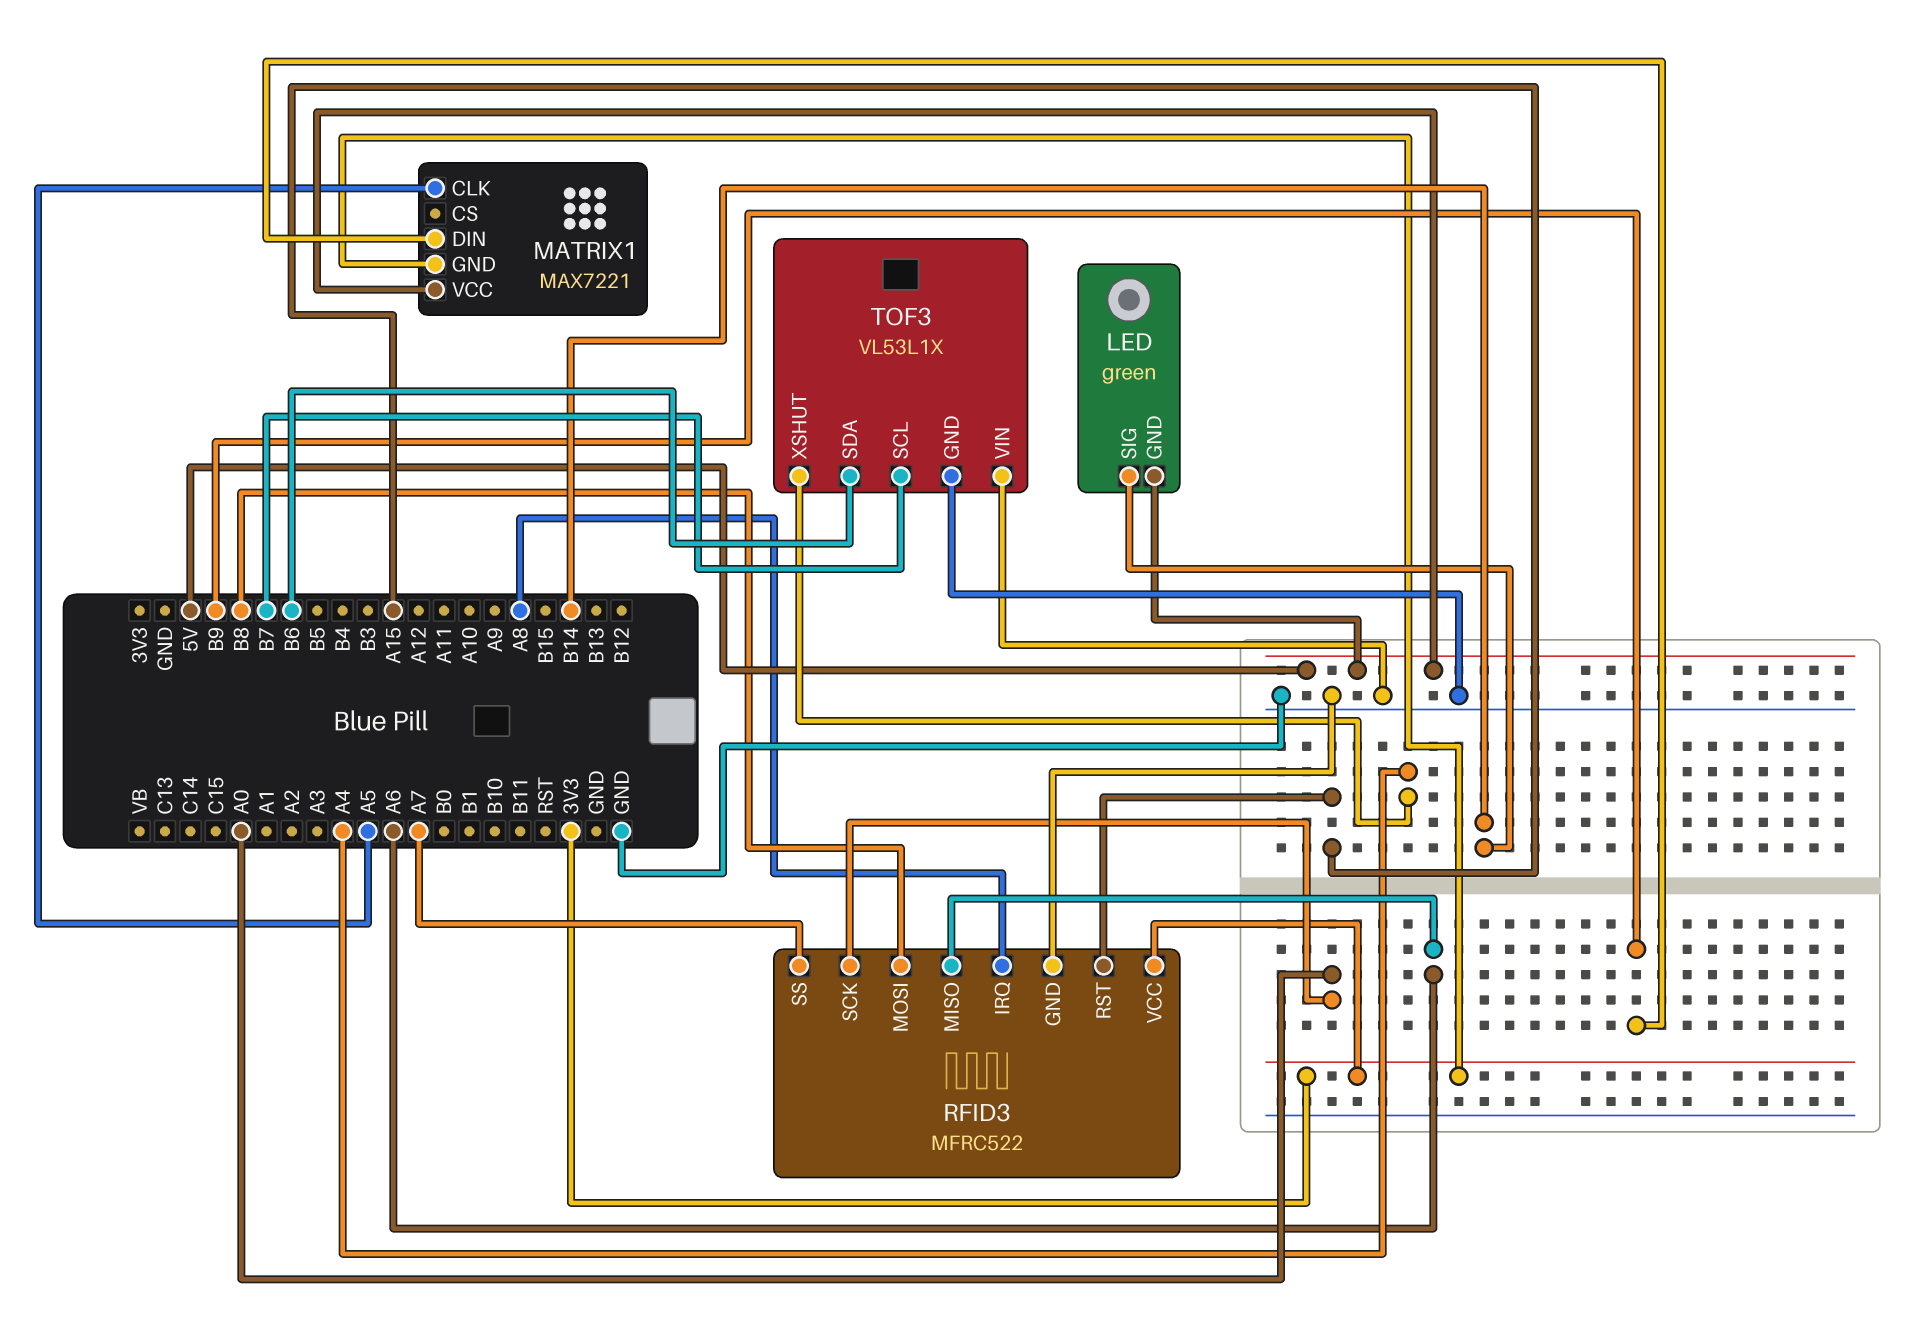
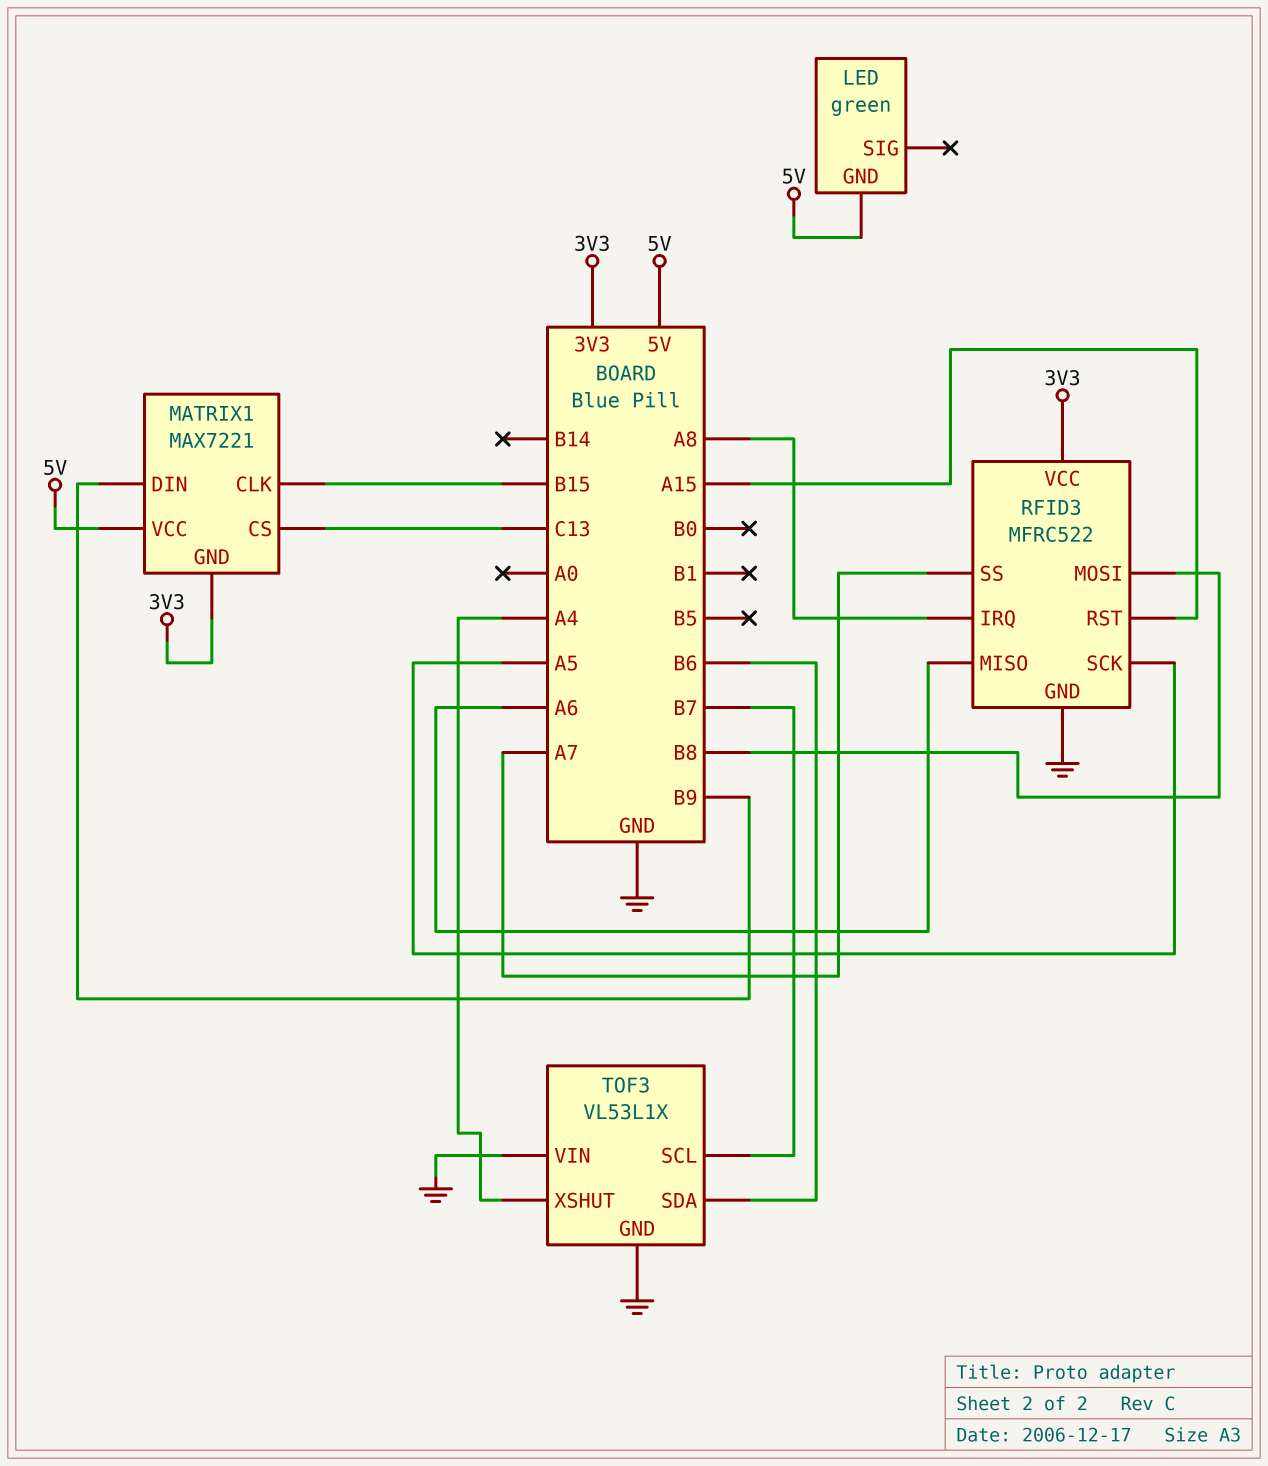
LED pin SIG: B14 -> none
MATRIX1 pin CLK: A5 -> B15
MATRIX1 pin CS: none -> C13
RFID3 pin SCK: A0 -> A5

